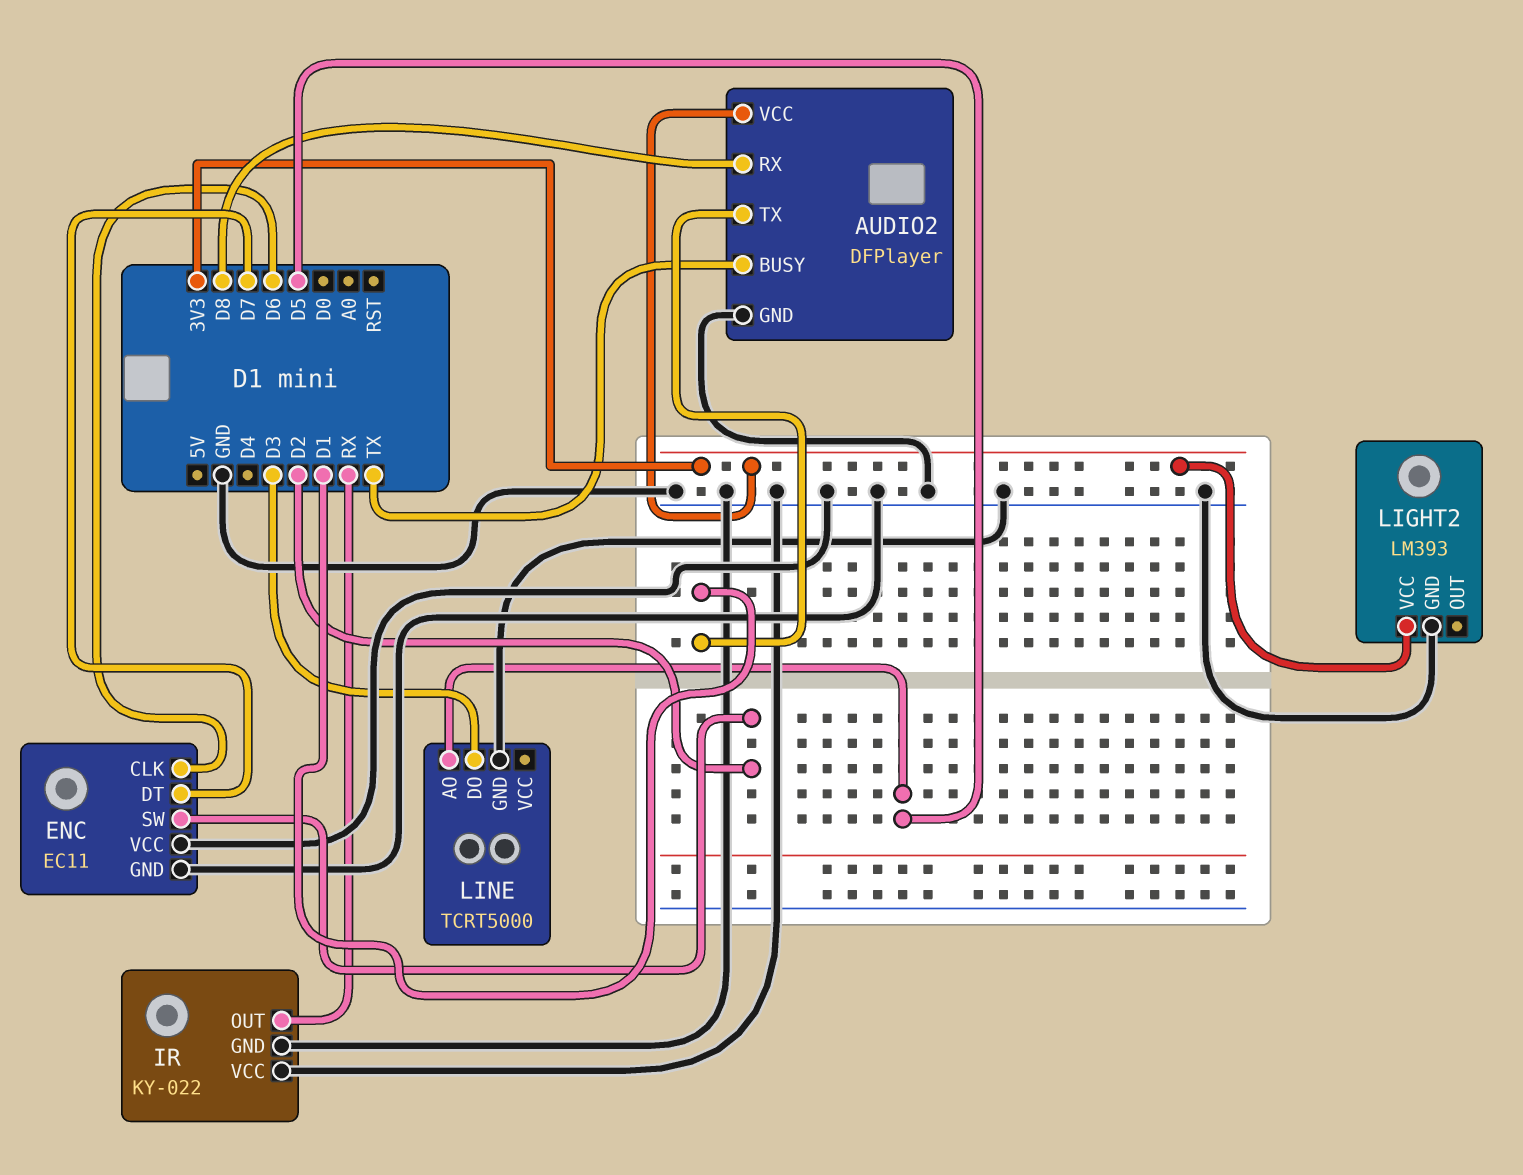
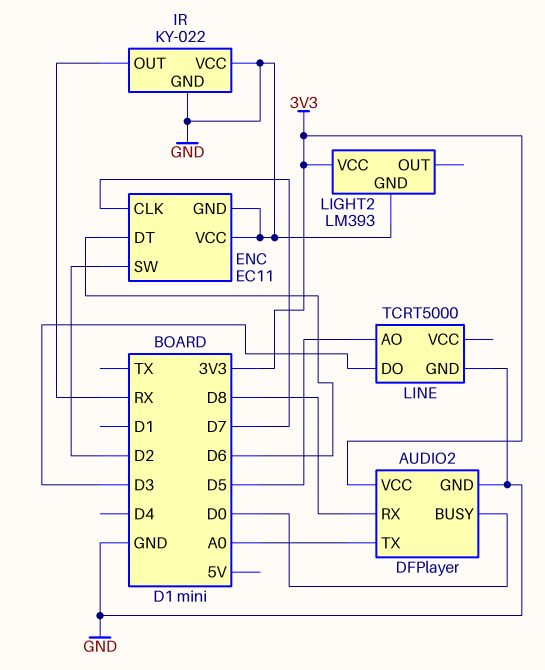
AUDIO2 pin BUSY: TX -> D0
AUDIO2 pin TX: D1 -> A0
ENC pin CLK: D6 -> D7
ENC pin DT: D7 -> D6

